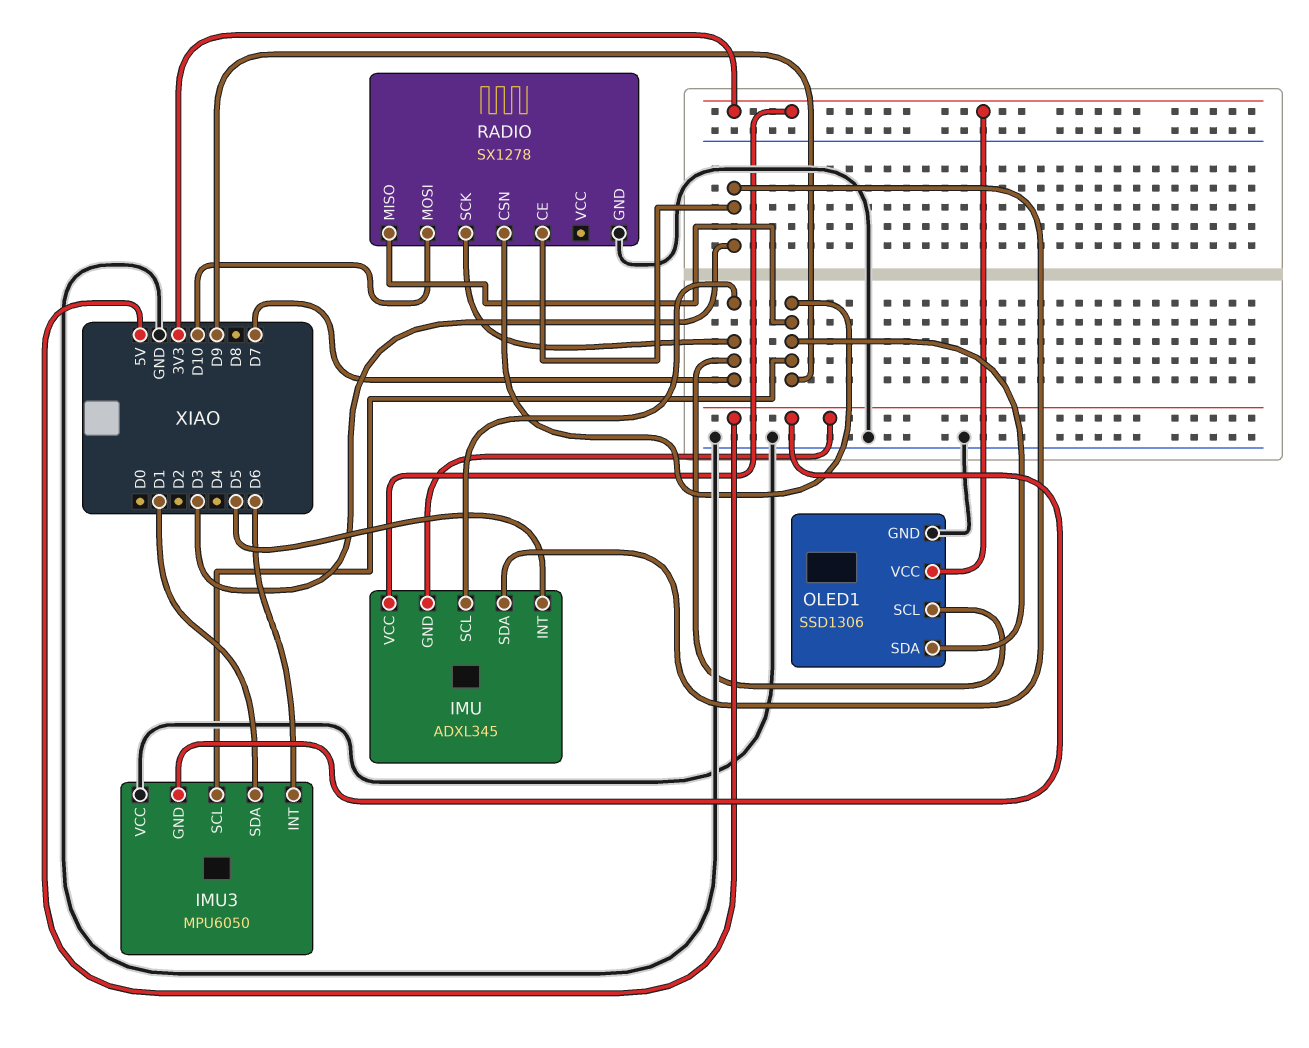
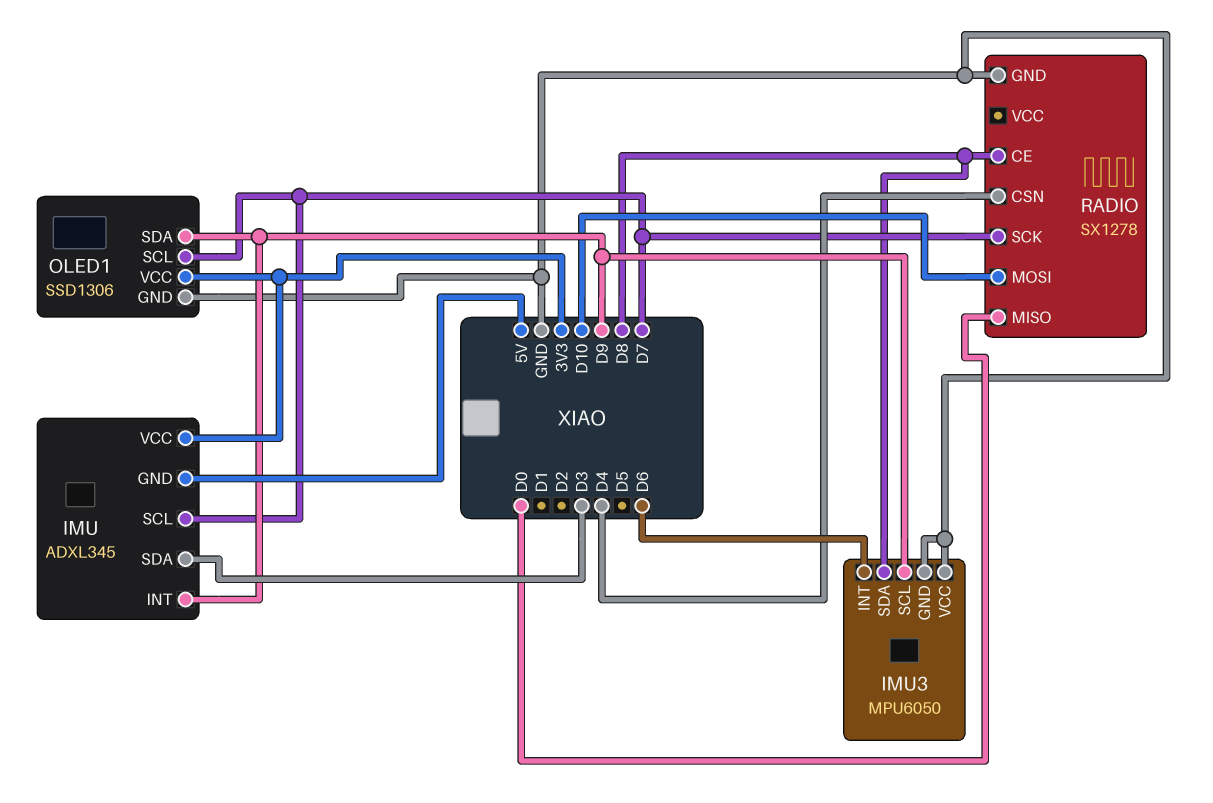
IMU pin INT: D5 -> D9
IMU3 pin GND: 5V -> GND
IMU3 pin SDA: D1 -> D8
RADIO pin CE: D3 -> D8
RADIO pin CSN: D9 -> D4
RADIO pin MISO: D9 -> D0

